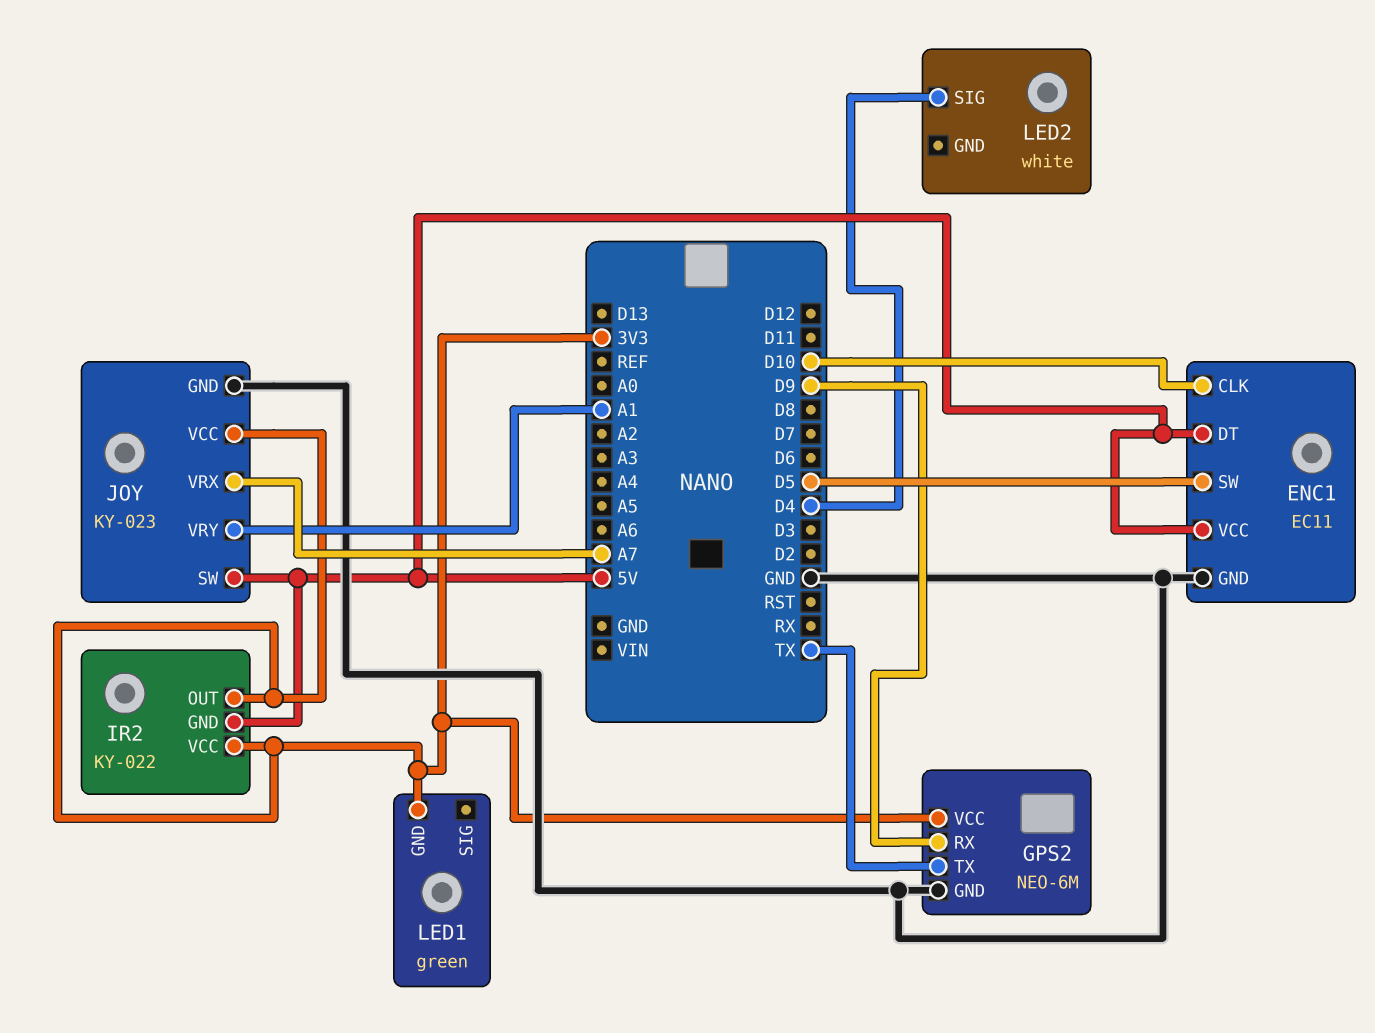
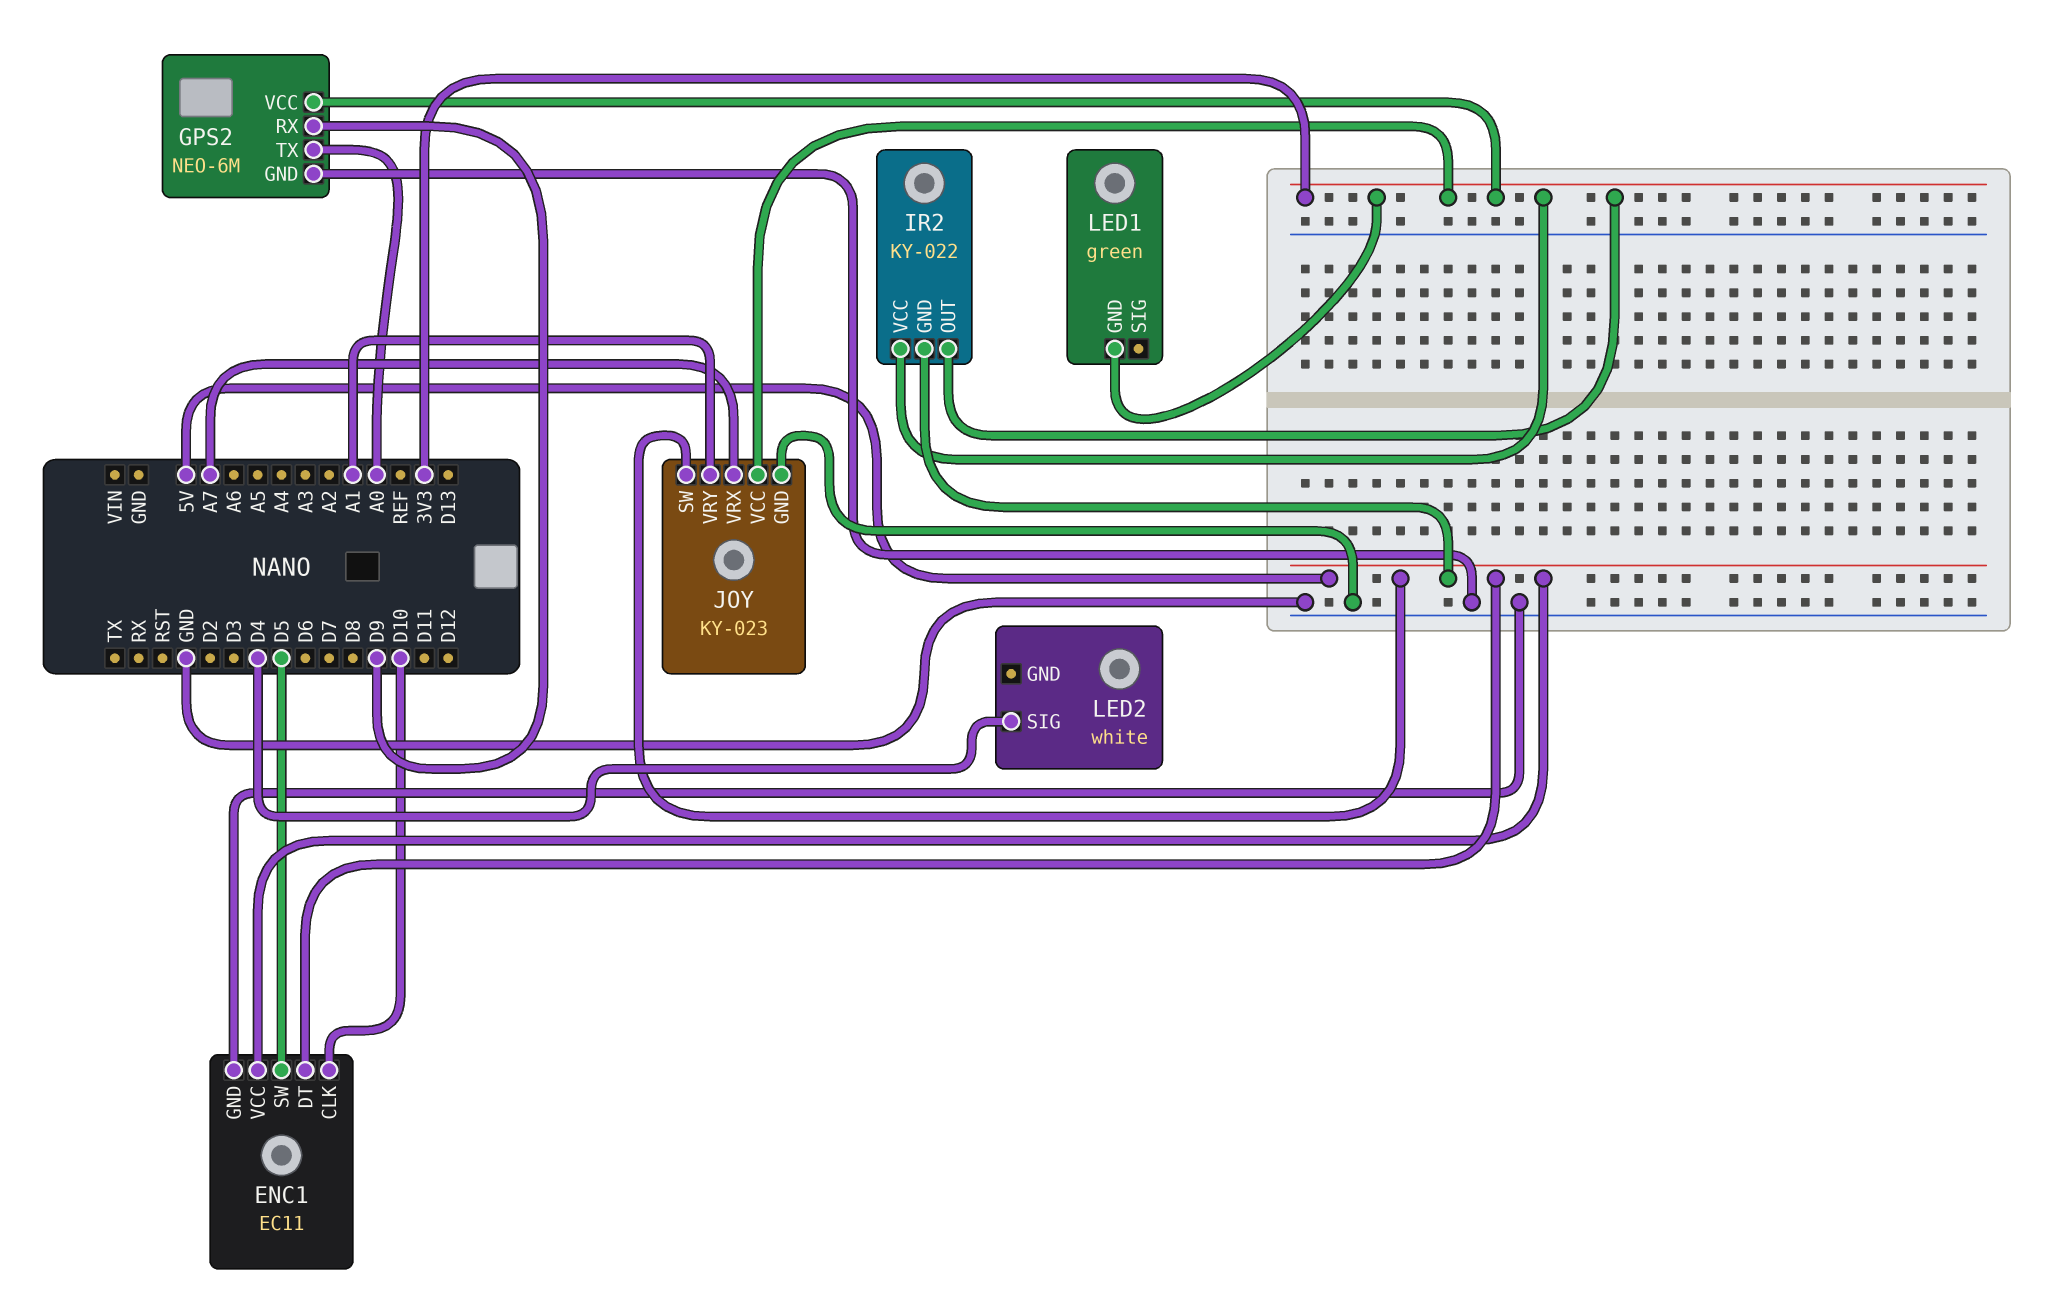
GPS2 pin TX: TX -> A0

